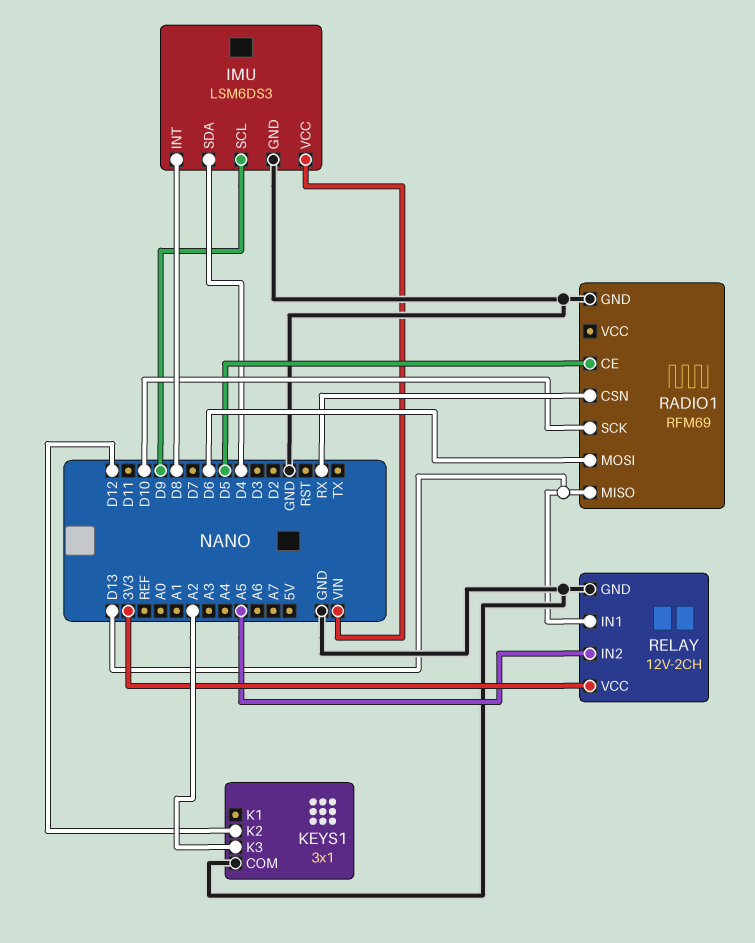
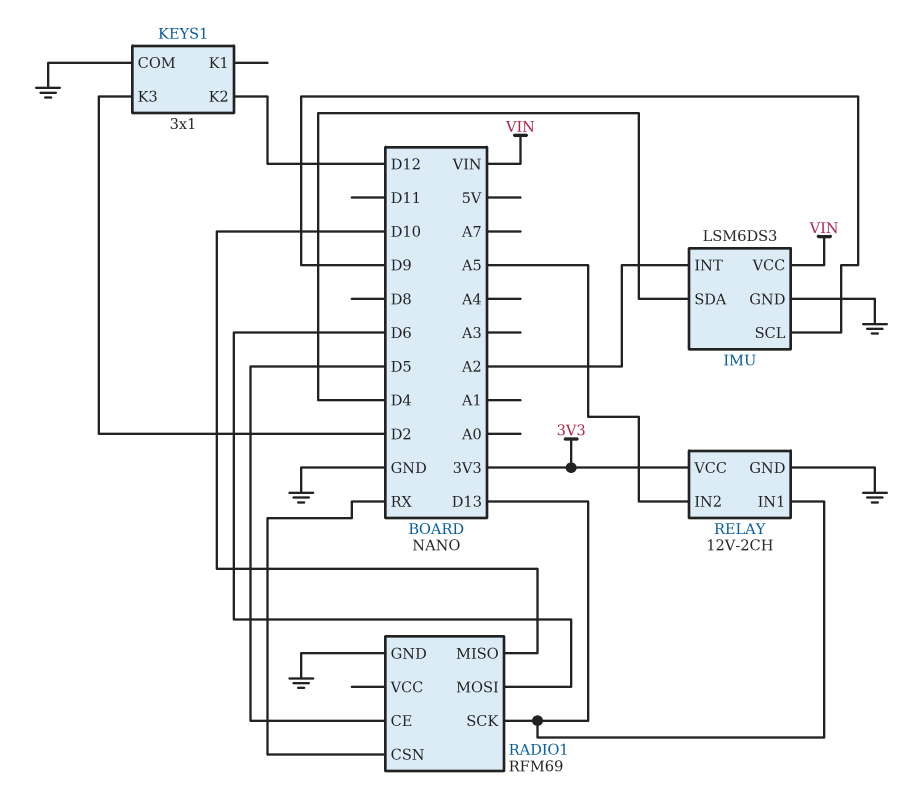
IMU pin INT: D8 -> A2
KEYS1 pin K3: A2 -> D2
RADIO1 pin MISO: D13 -> D10
RADIO1 pin SCK: D10 -> D13

